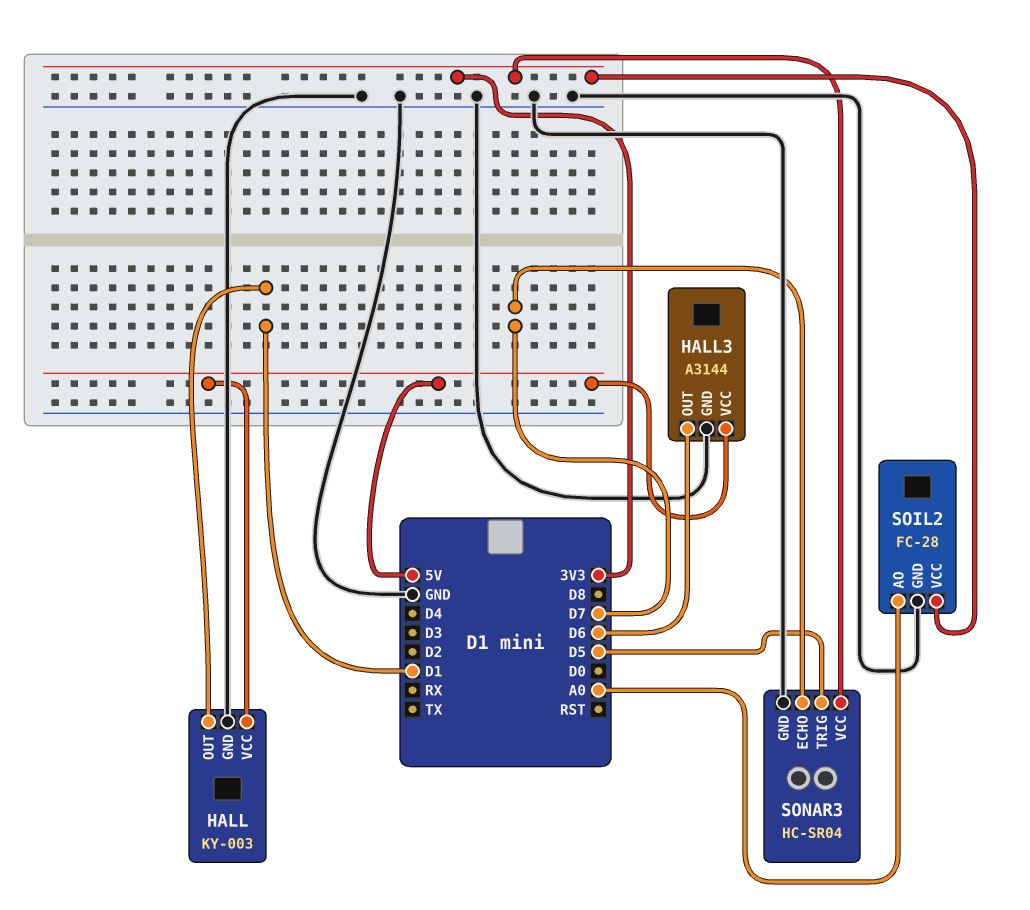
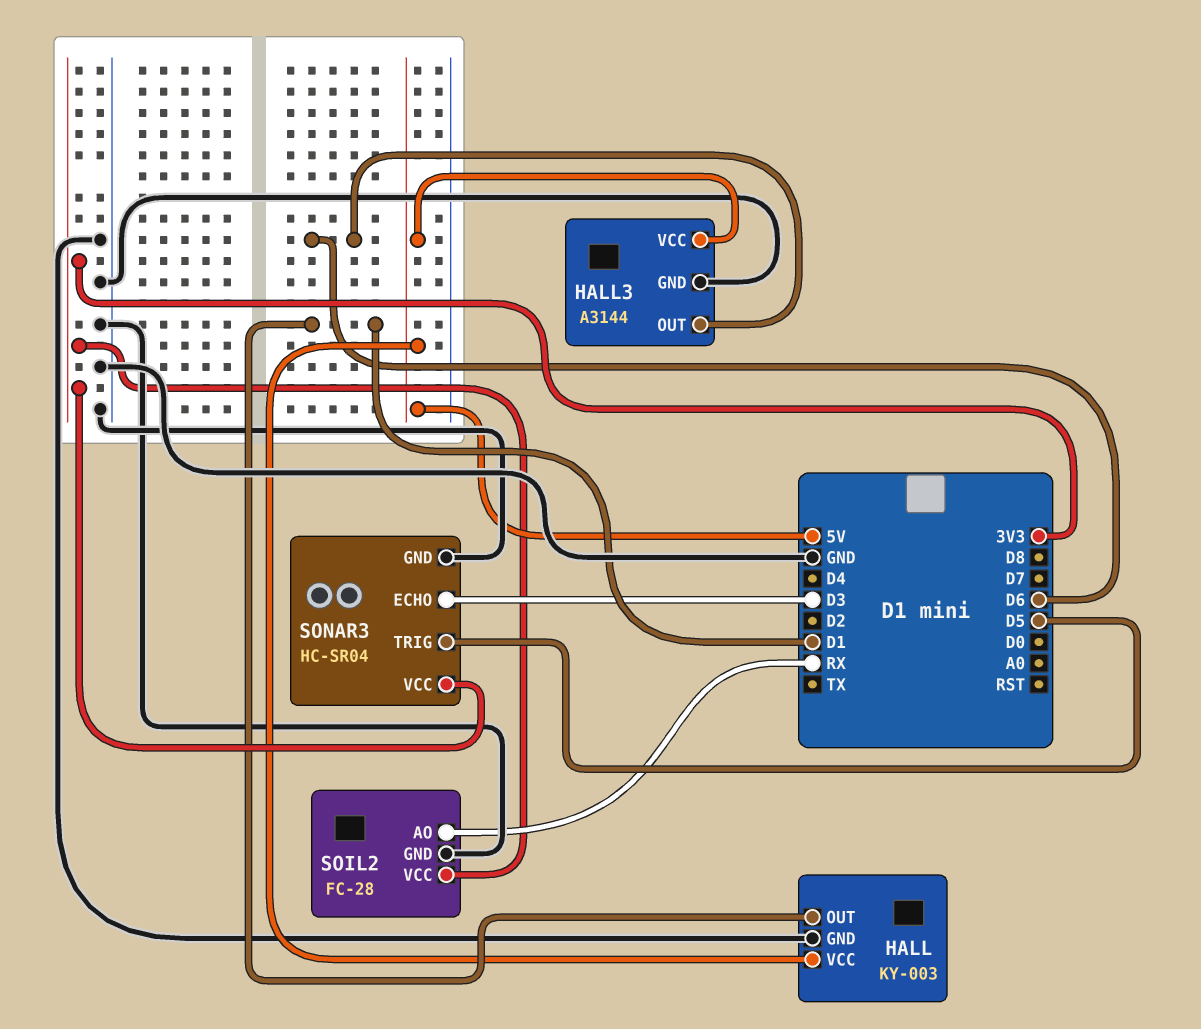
SOIL2 pin AO: A0 -> RX
SONAR3 pin ECHO: D7 -> D3

